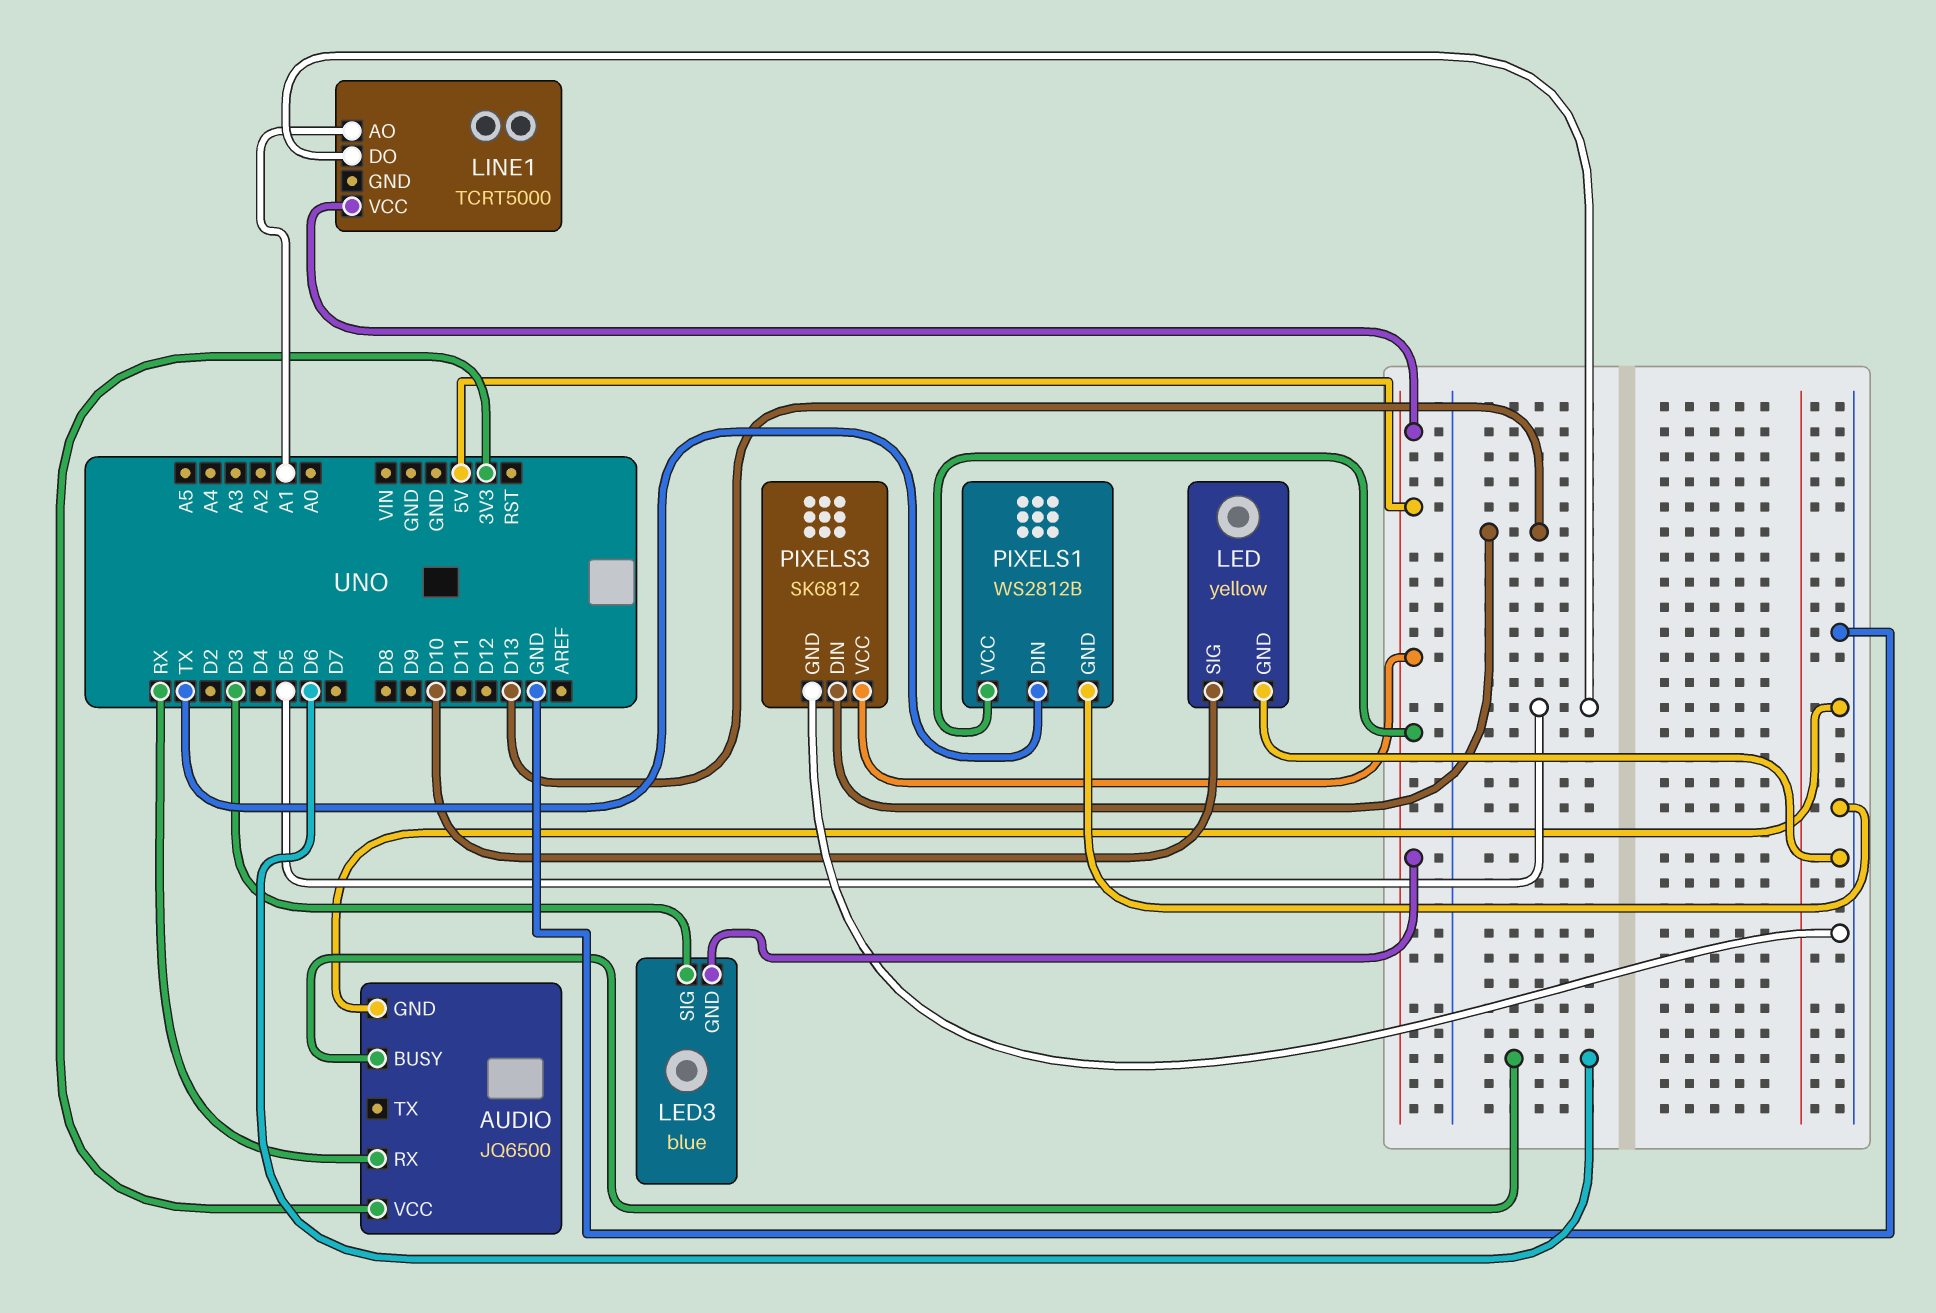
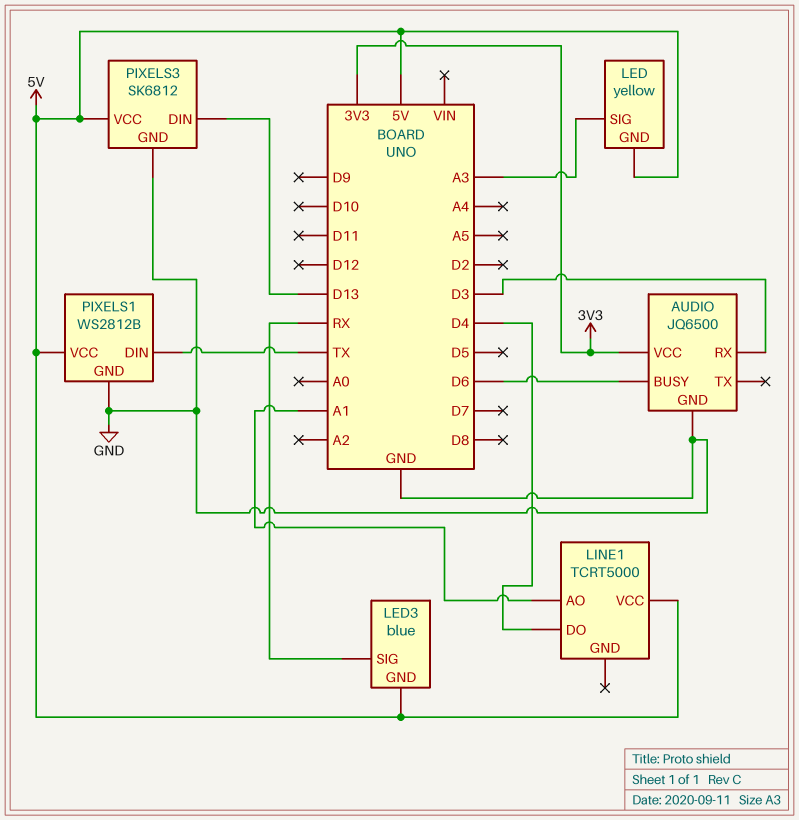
AUDIO pin RX: RX -> D3
LED pin GND: GND -> 5V
LED pin SIG: D10 -> A3
LED3 pin SIG: D3 -> RX
LINE1 pin DO: D5 -> D4

